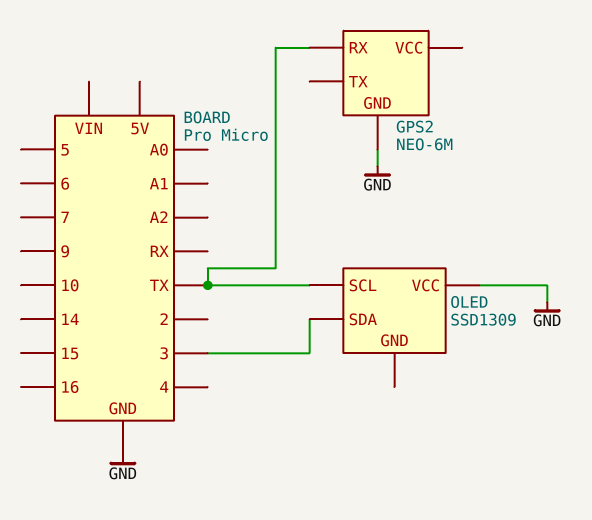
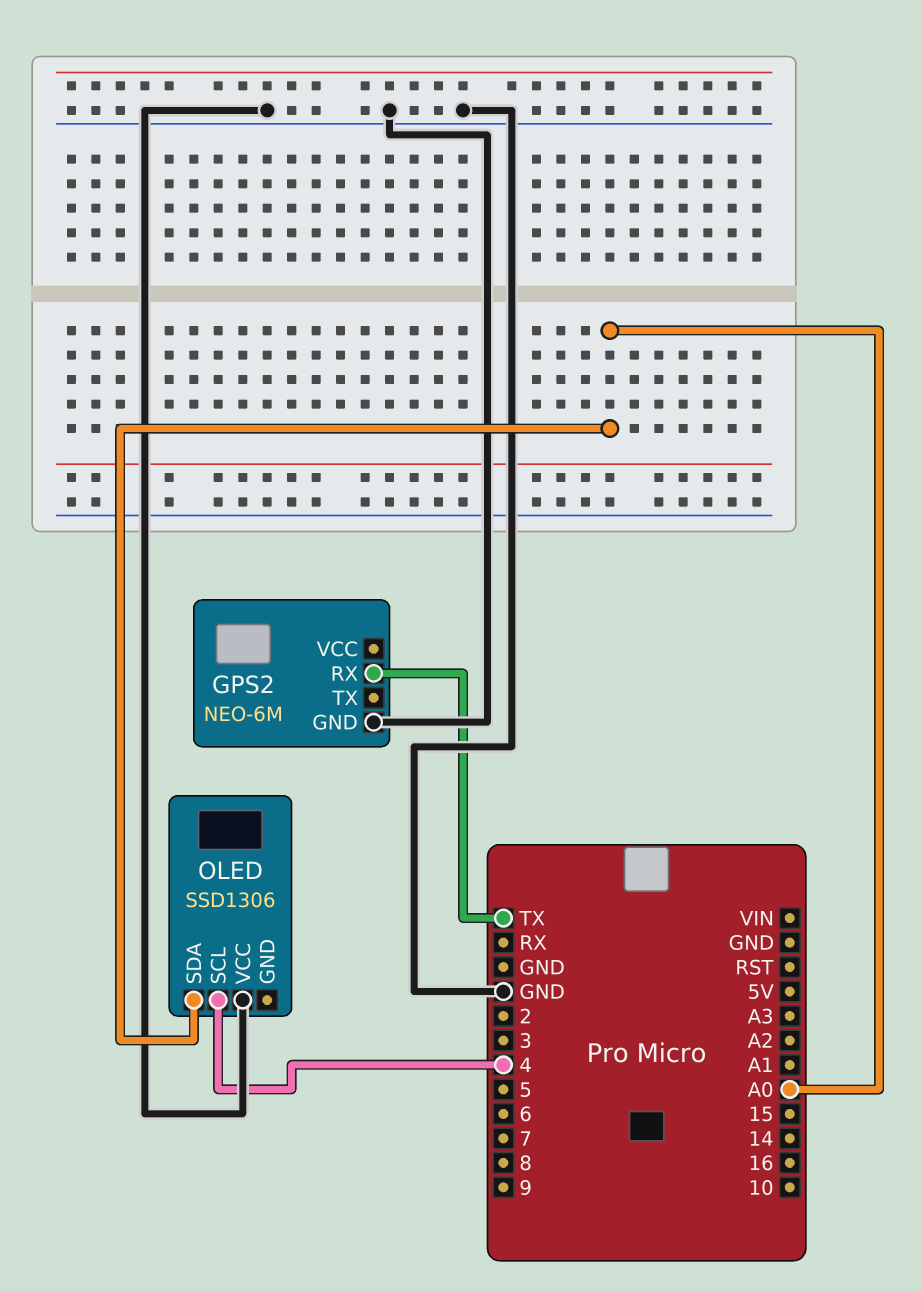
OLED: SSD1309 -> SSD1306
OLED pin SCL: TX -> 4
OLED pin SDA: 3 -> A0

